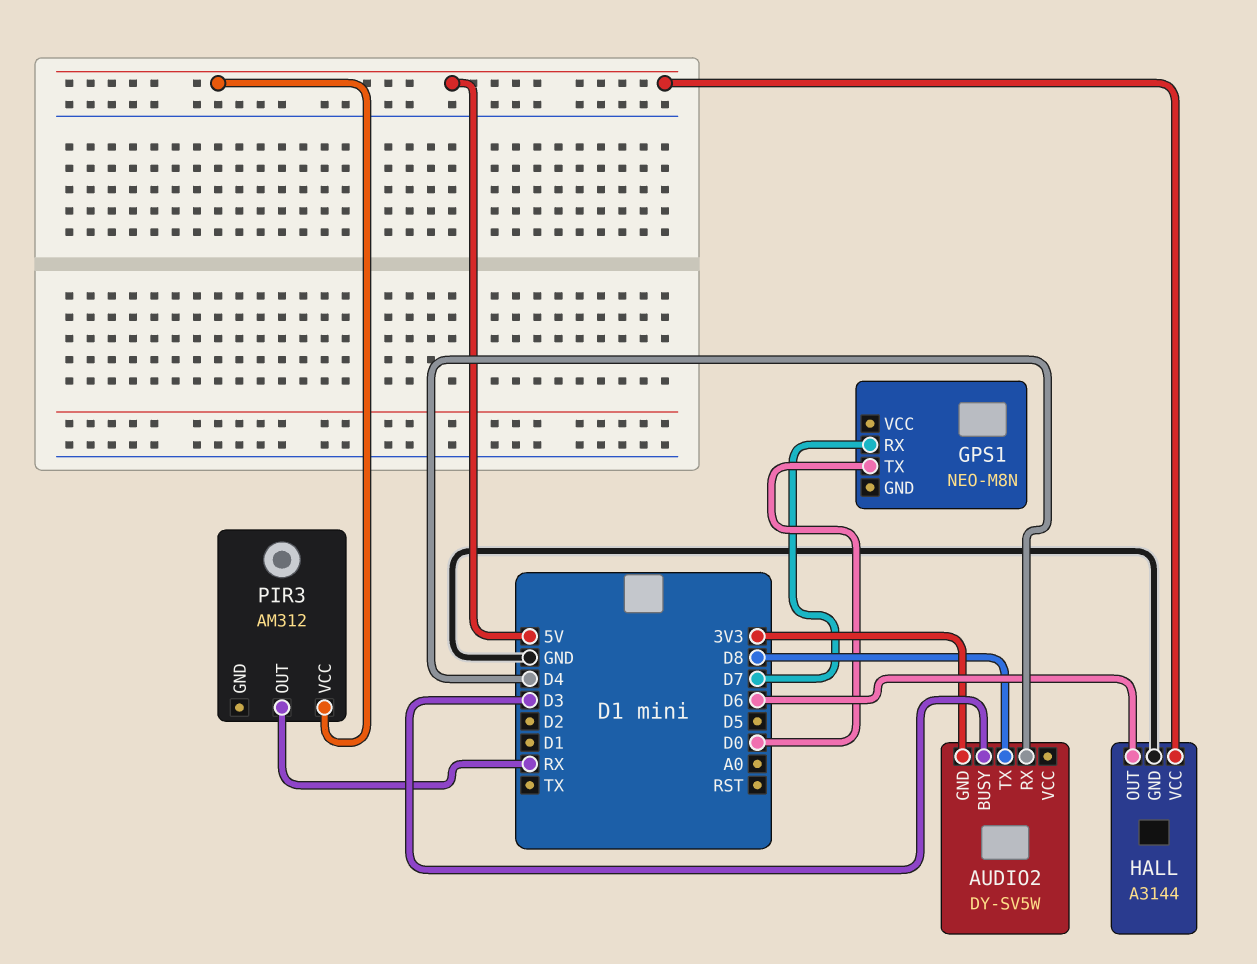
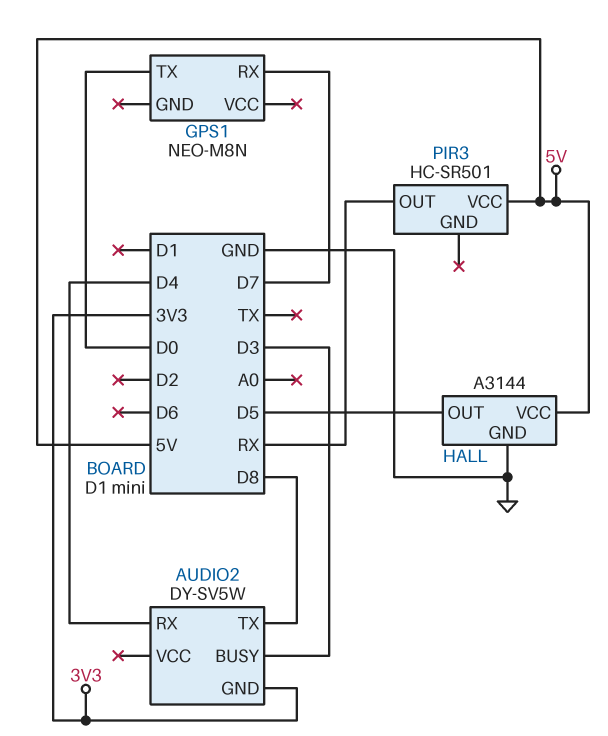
HALL pin OUT: D6 -> D5
PIR3: AM312 -> HC-SR501

